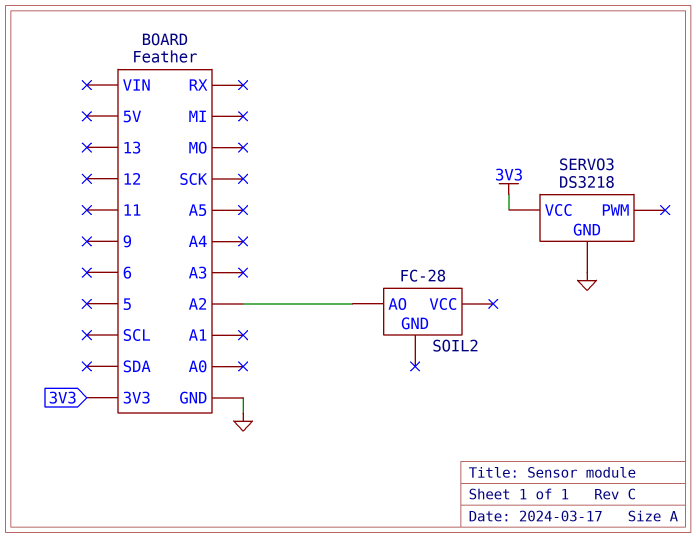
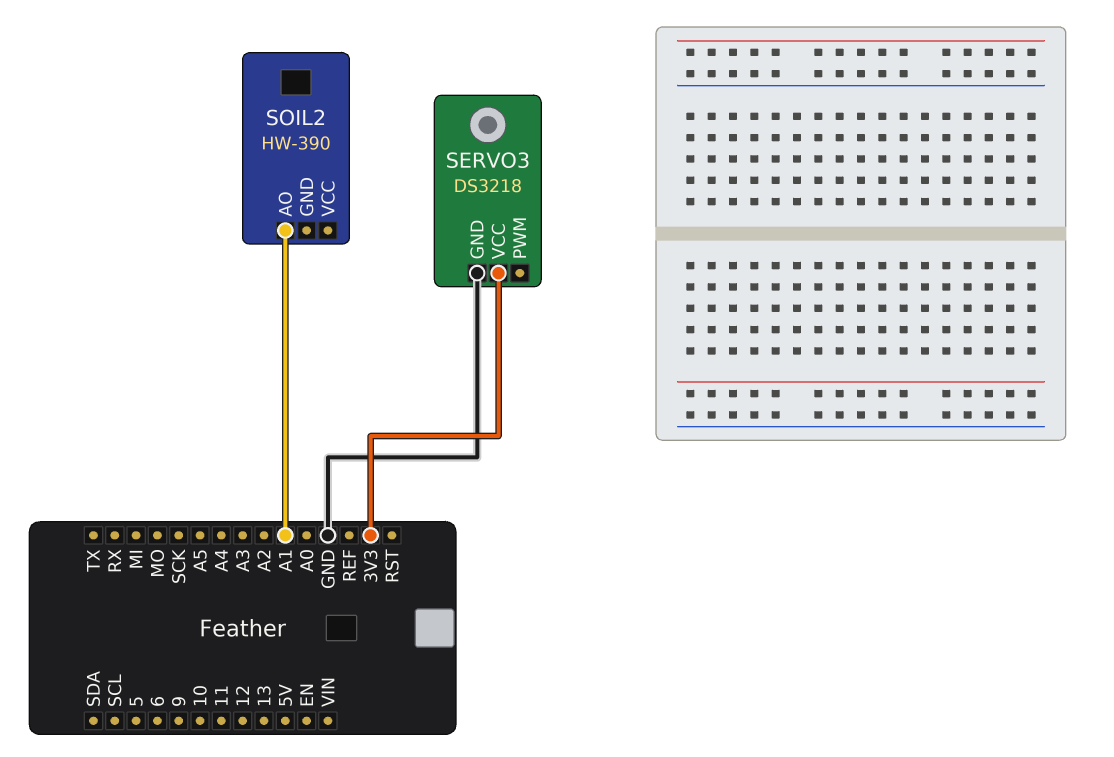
SOIL2: FC-28 -> HW-390
SOIL2 pin AO: A2 -> A1

